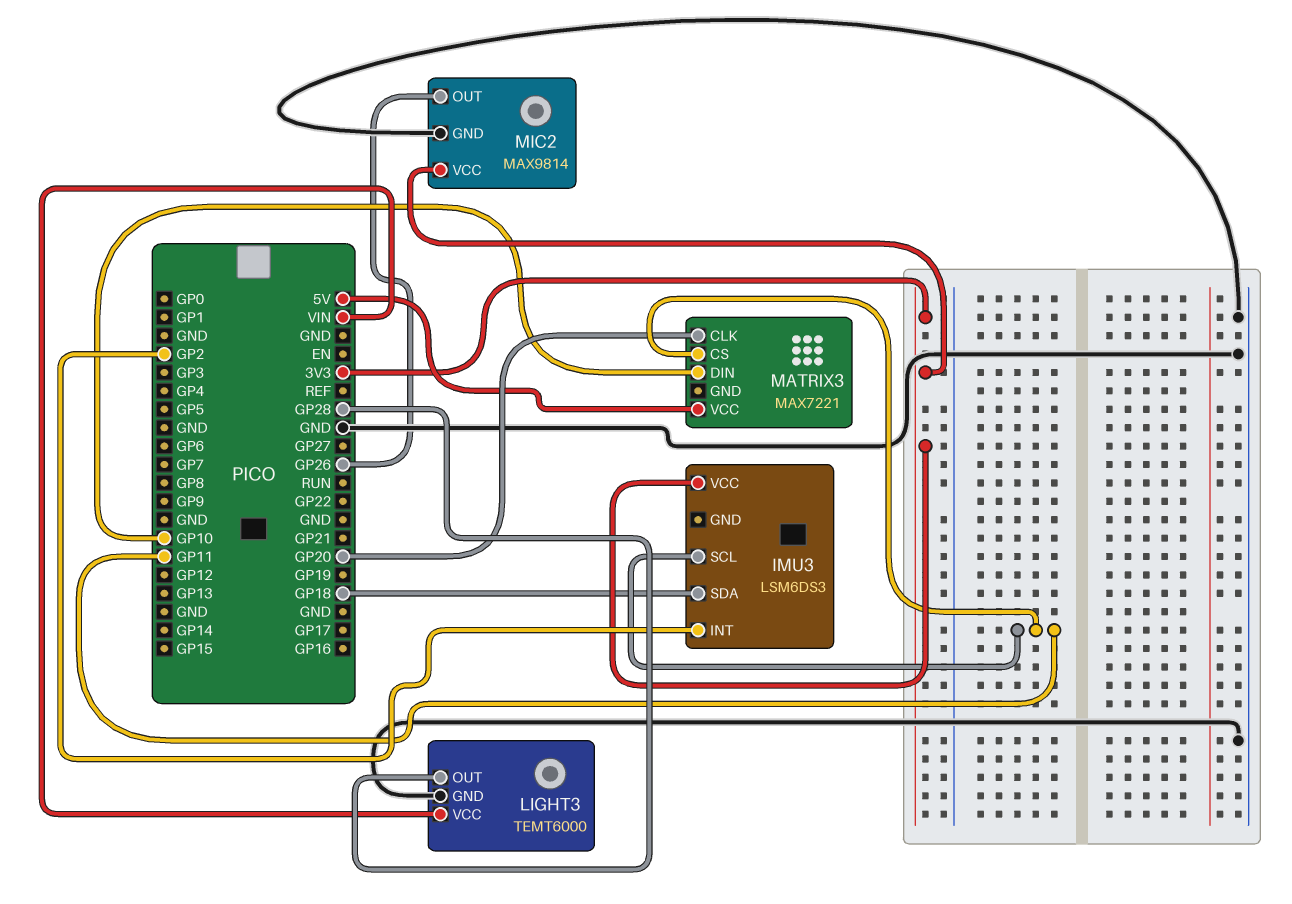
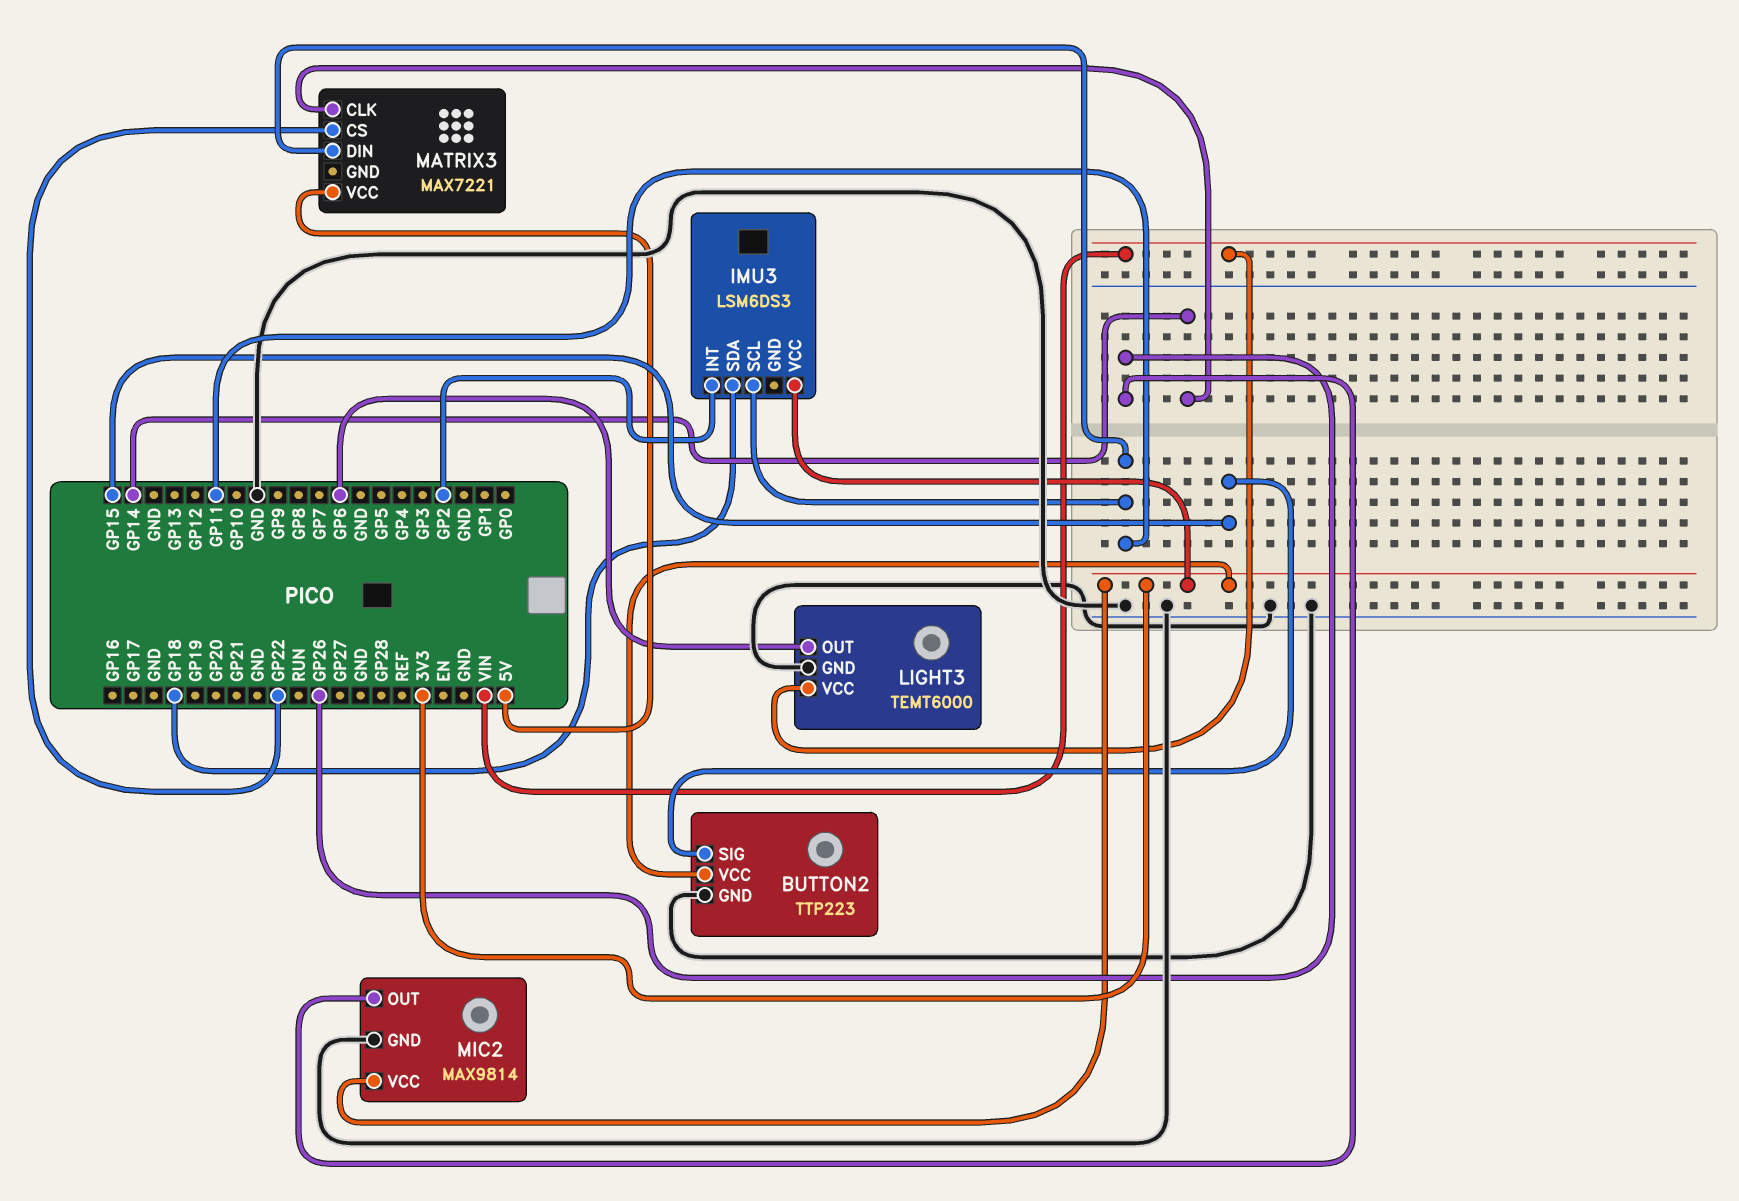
BUTTON2: none -> TTP223
BUTTON2 pin GND: none -> GND
BUTTON2 pin SIG: none -> GP15
BUTTON2 pin VCC: none -> 3V3
LIGHT3 pin OUT: GP28 -> GP6
MATRIX3 pin CLK: GP20 -> GP14
MATRIX3 pin CS: GP11 -> GP22
MATRIX3 pin DIN: GP10 -> GP11

